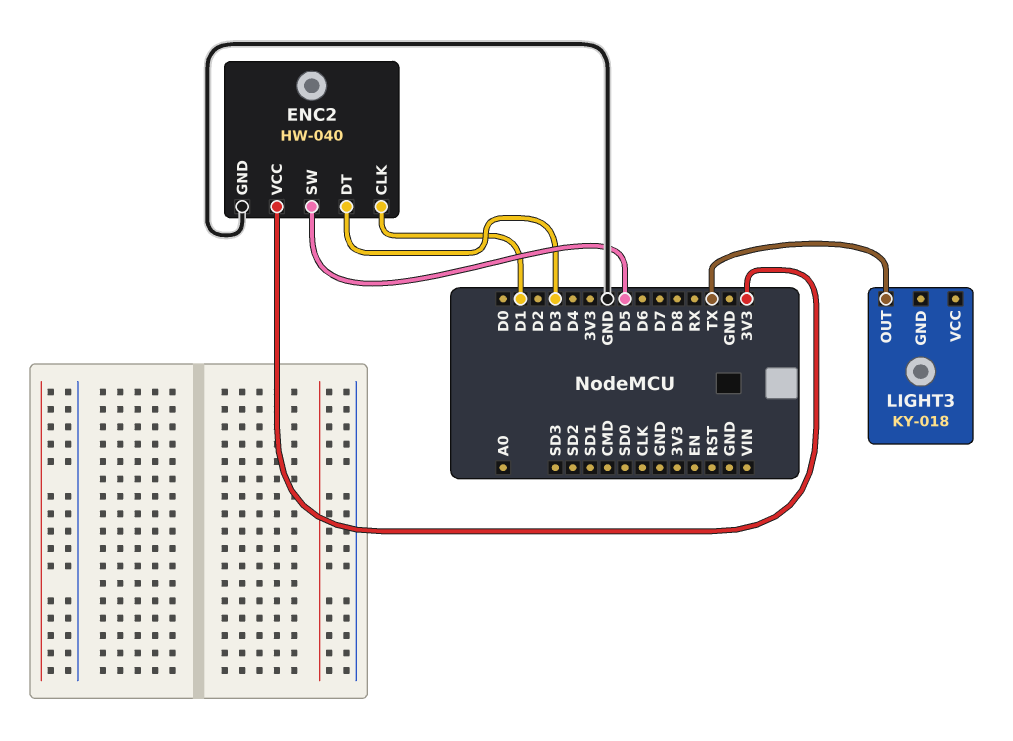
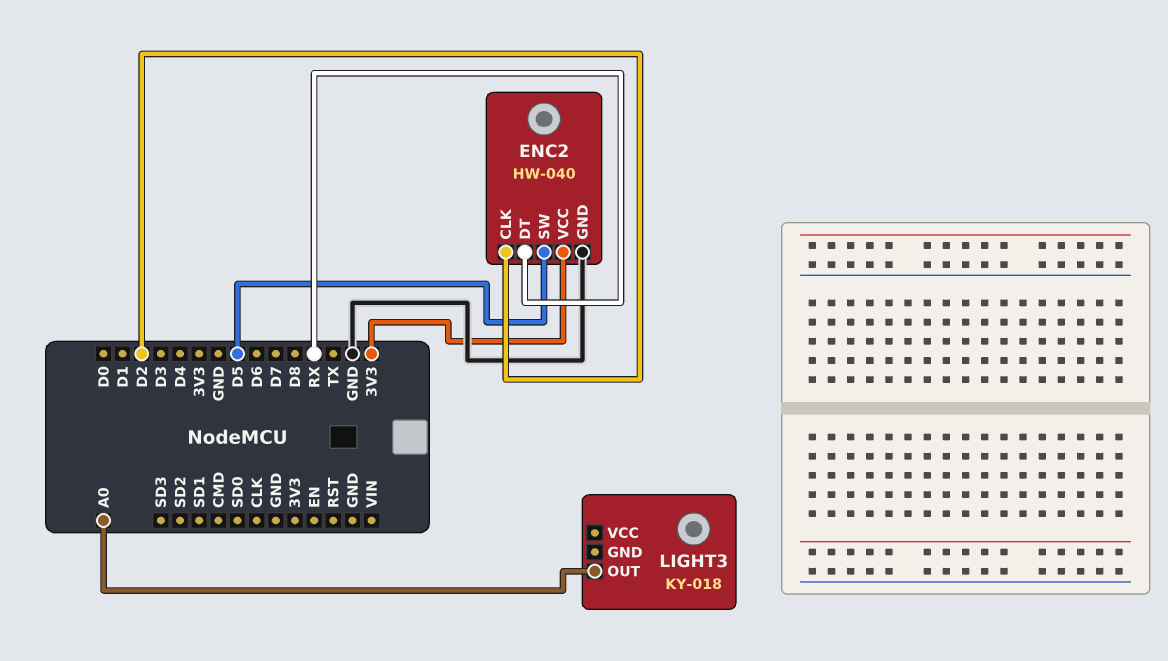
ENC2 pin CLK: D1 -> D2
ENC2 pin DT: D3 -> RX
LIGHT3 pin OUT: TX -> A0

